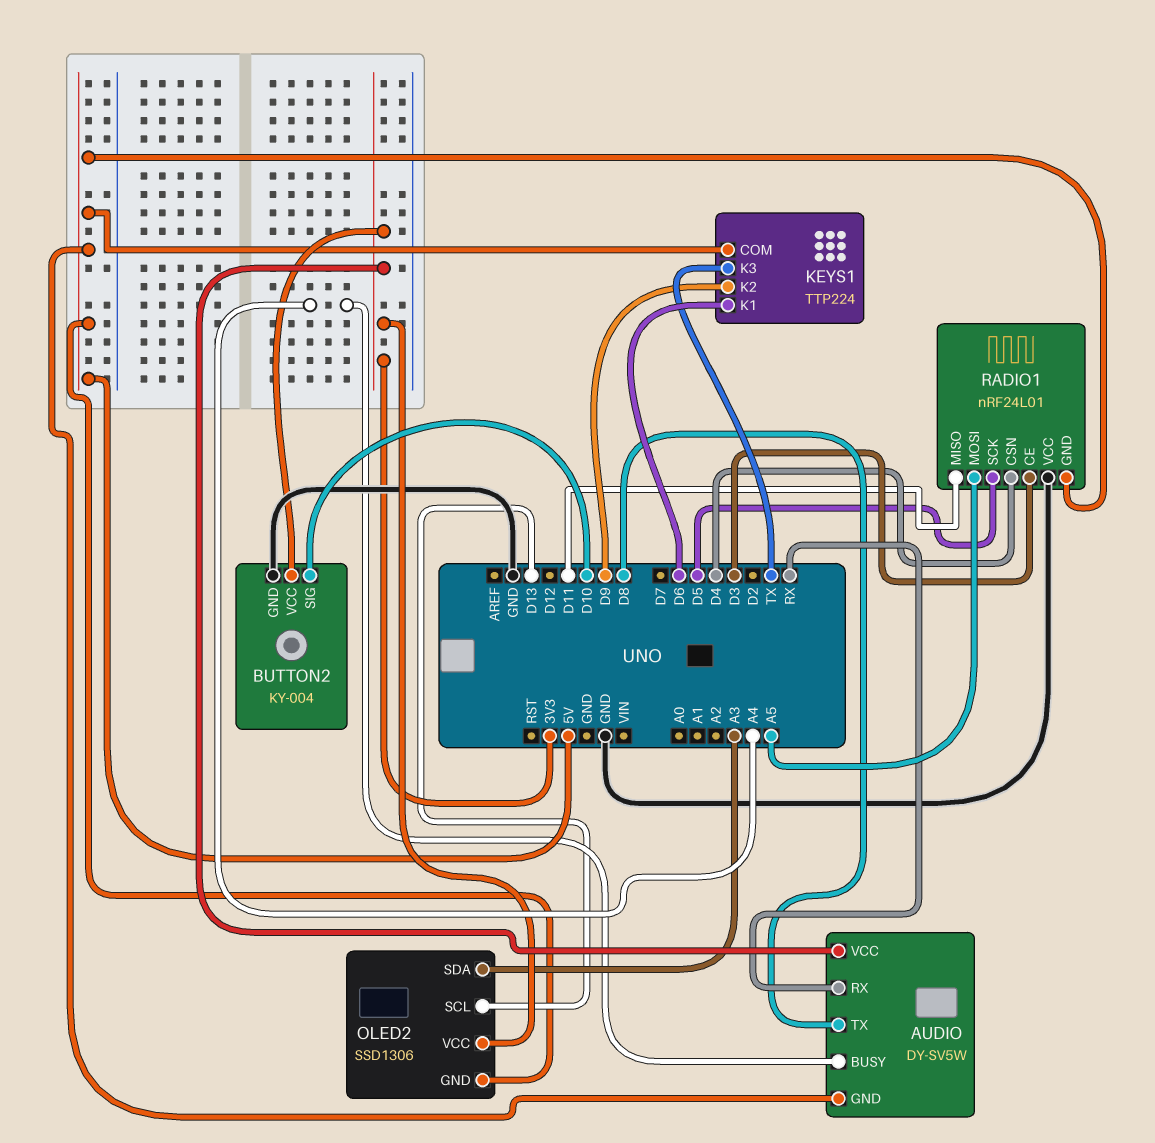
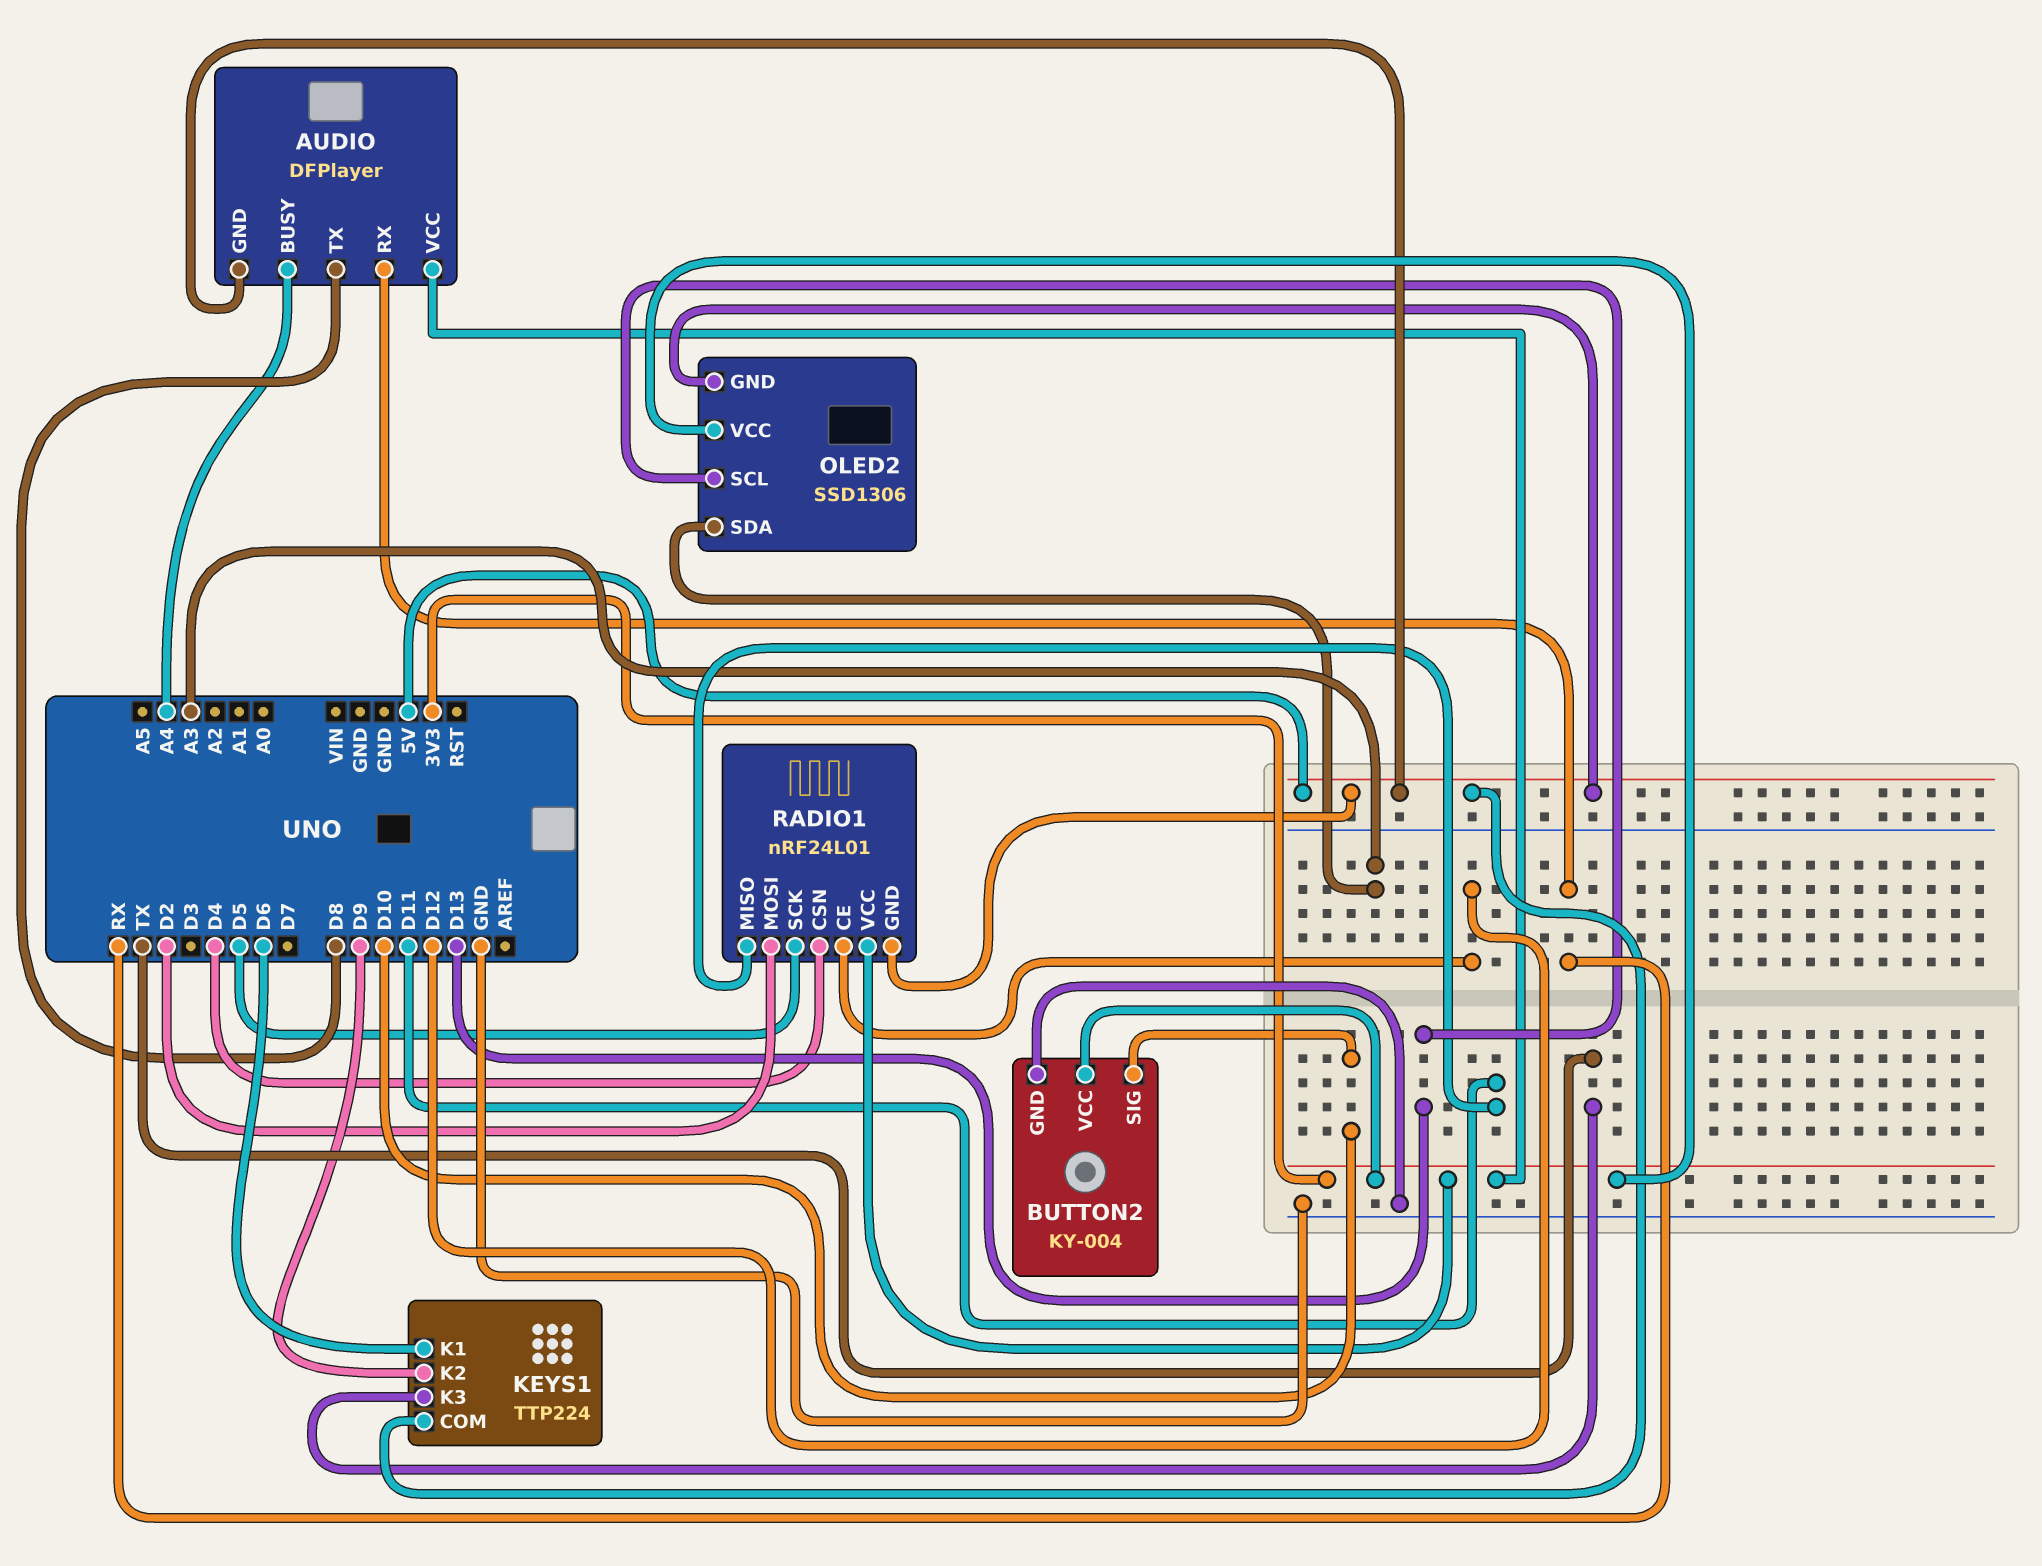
AUDIO: DY-SV5W -> DFPlayer
RADIO1 pin CE: D3 -> D12
RADIO1 pin MOSI: A5 -> D2
RADIO1 pin VCC: GND -> 3V3

